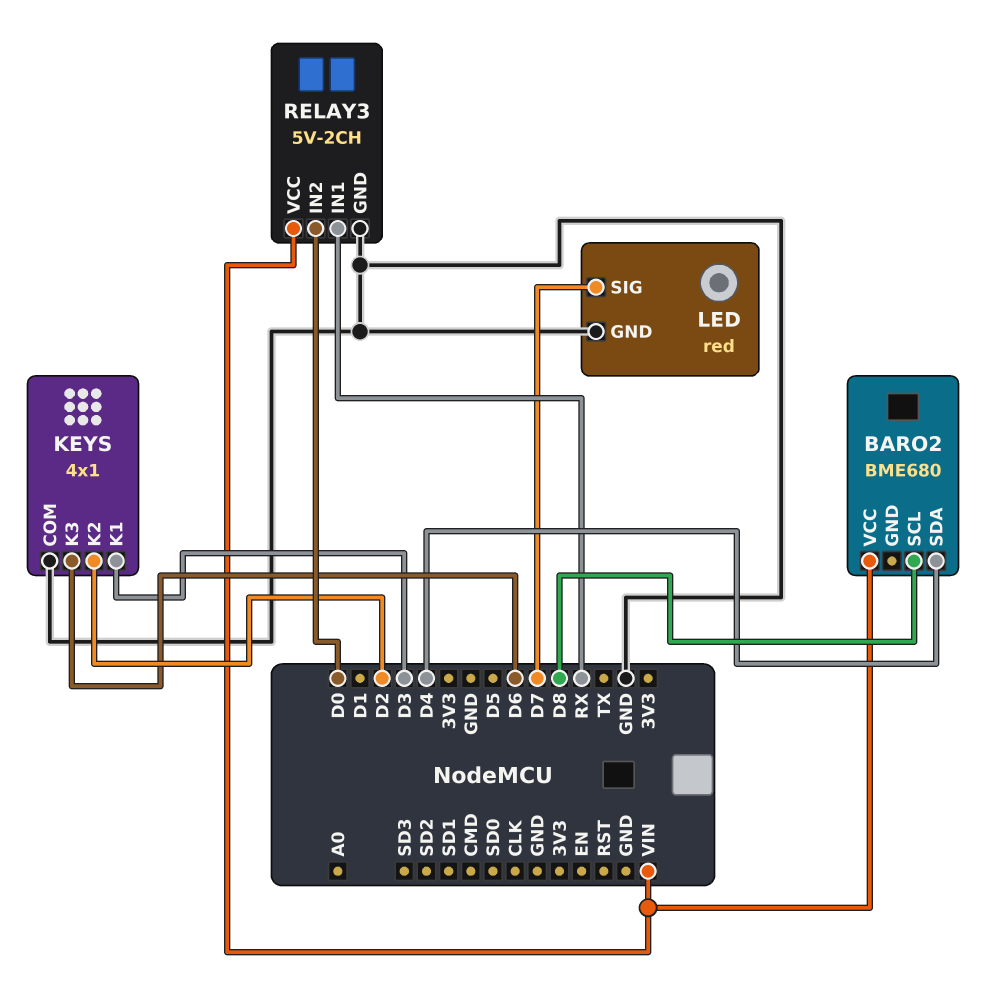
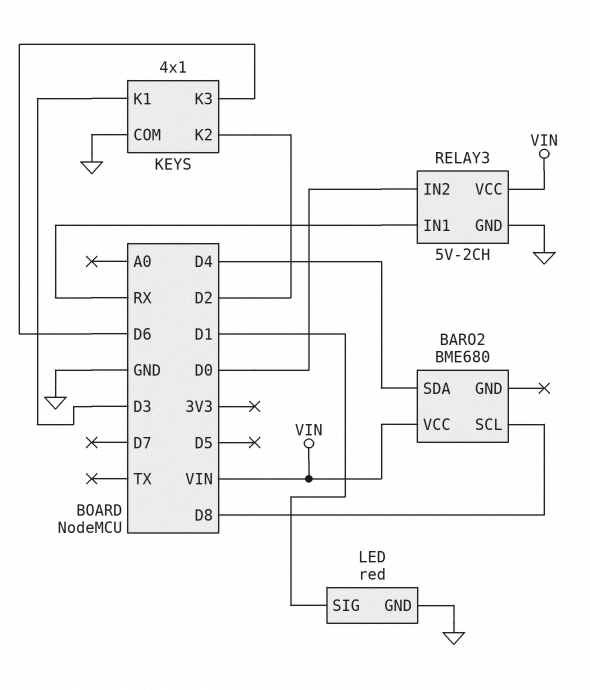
LED pin SIG: D7 -> D1

